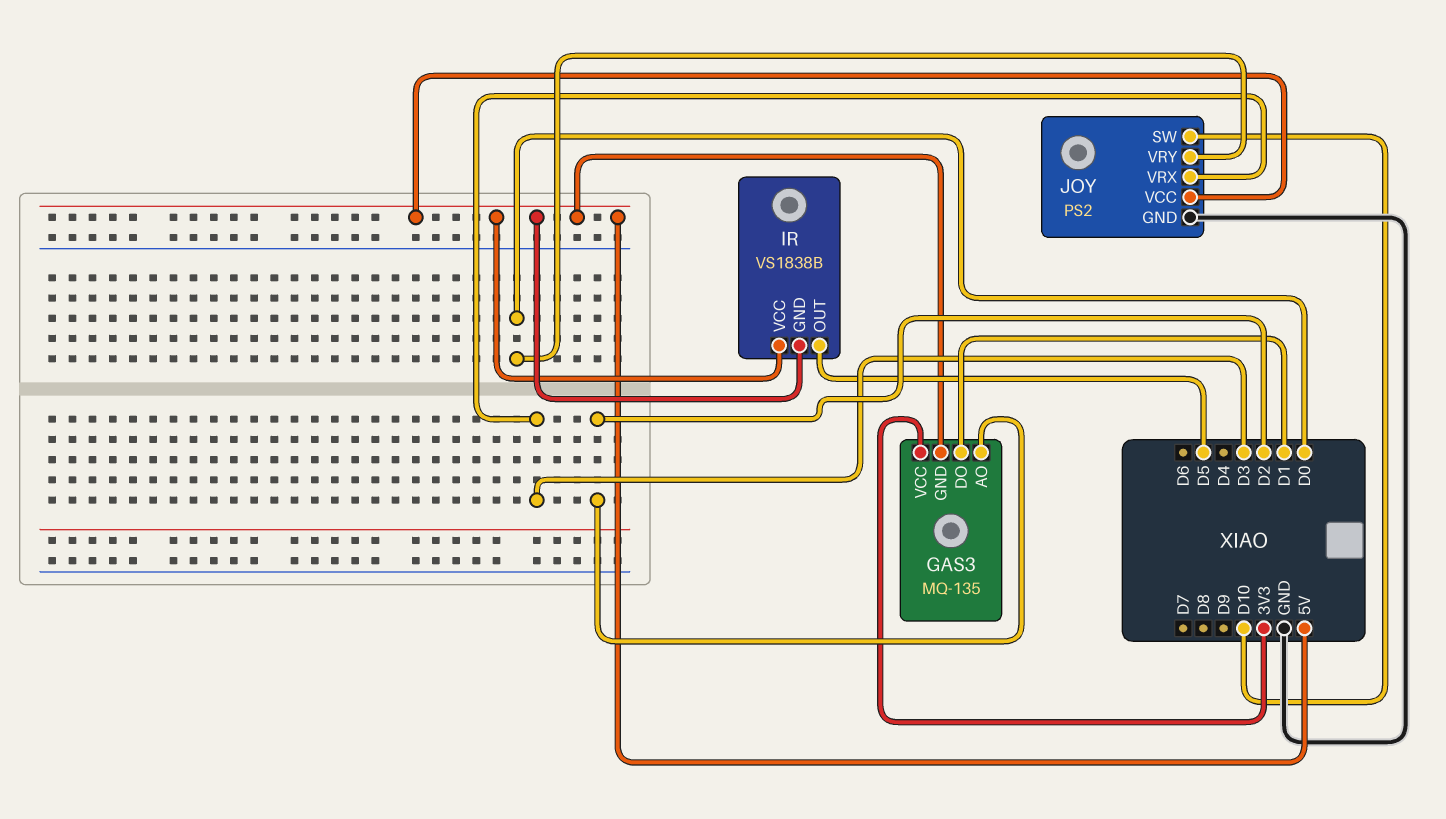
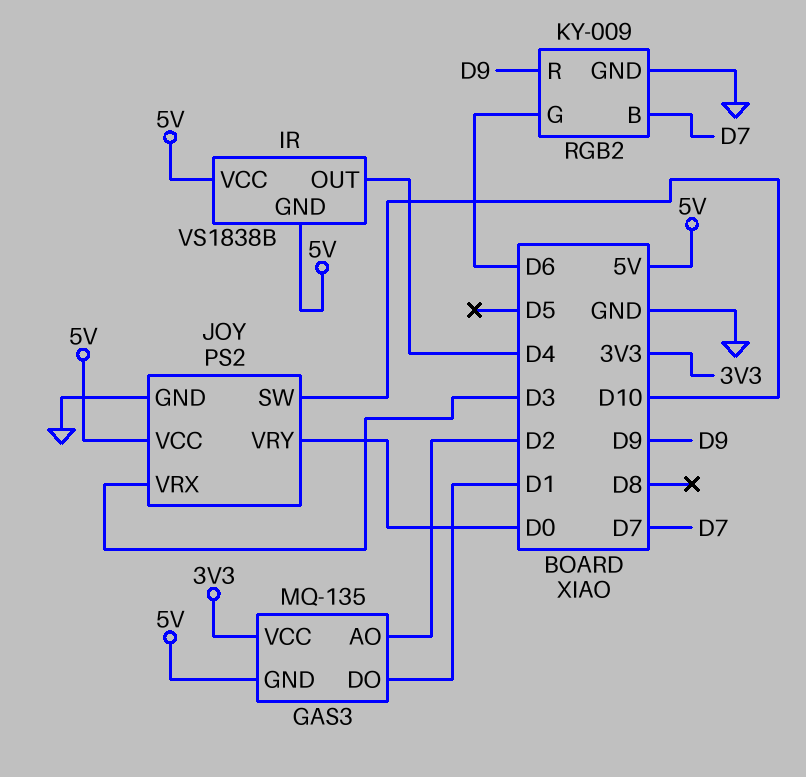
IR pin OUT: D5 -> D4
RGB2: none -> KY-009
RGB2 pin B: none -> D7
RGB2 pin G: none -> D6
RGB2 pin GND: none -> GND
RGB2 pin R: none -> D9

